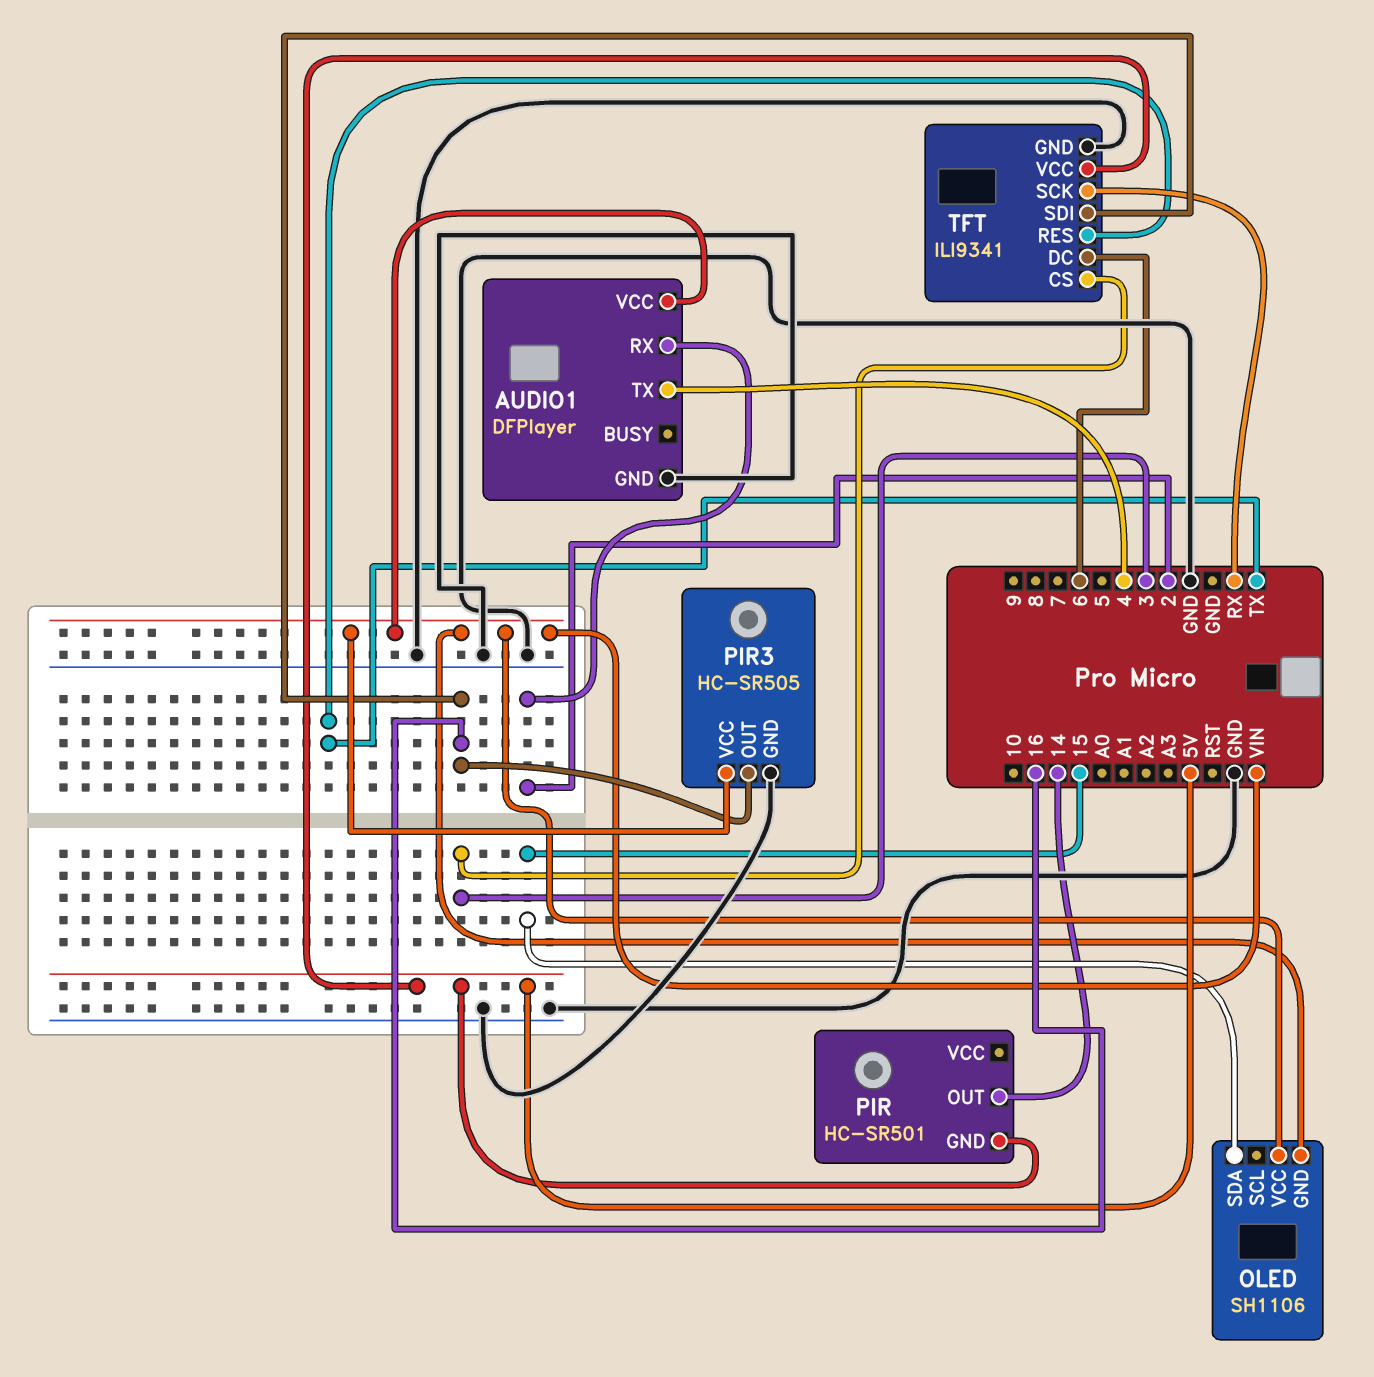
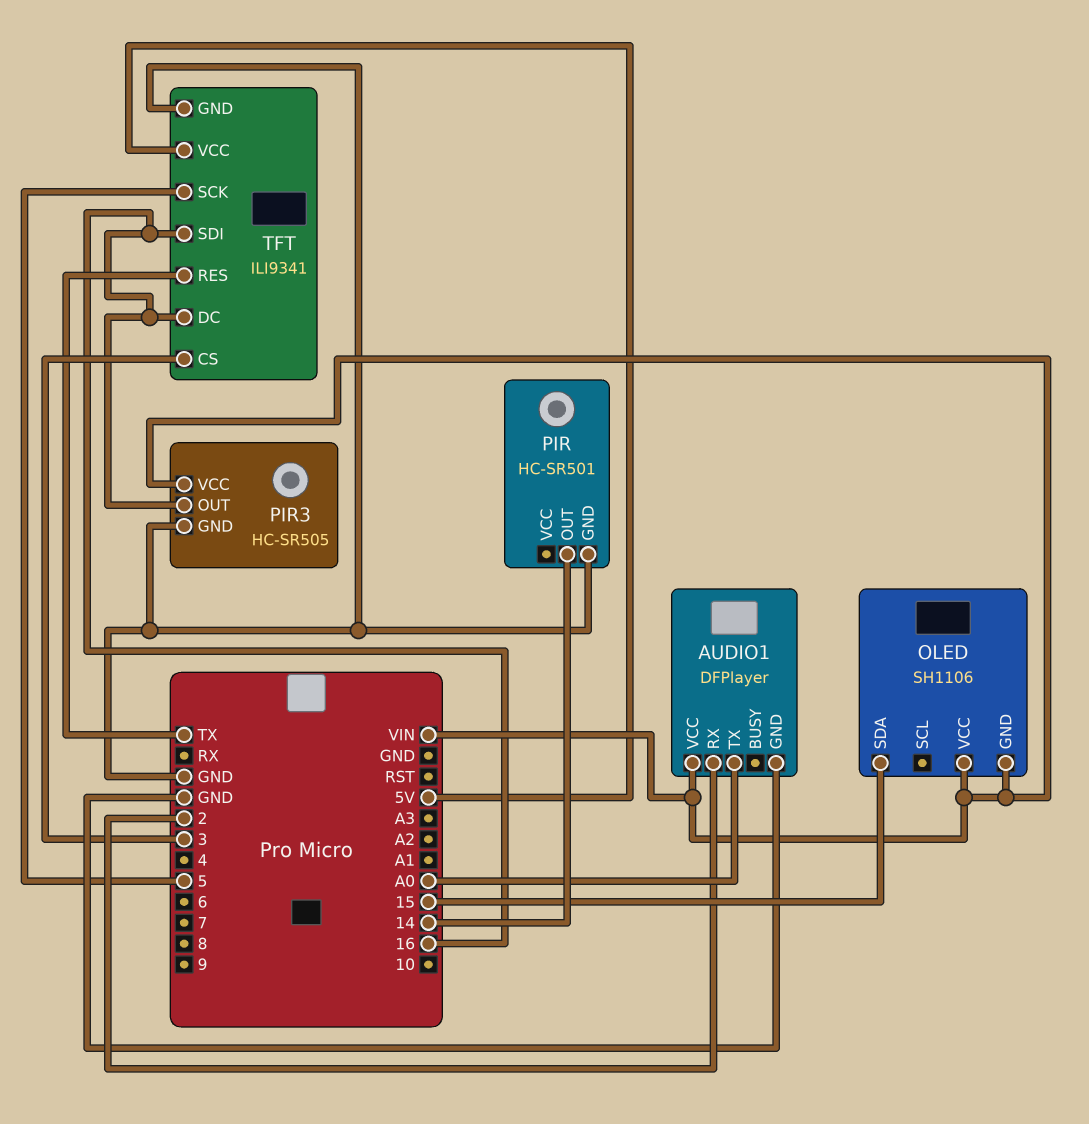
AUDIO1 pin TX: 4 -> A0
PIR pin GND: 5V -> GND
TFT pin DC: 6 -> 16
TFT pin SCK: RX -> 5

